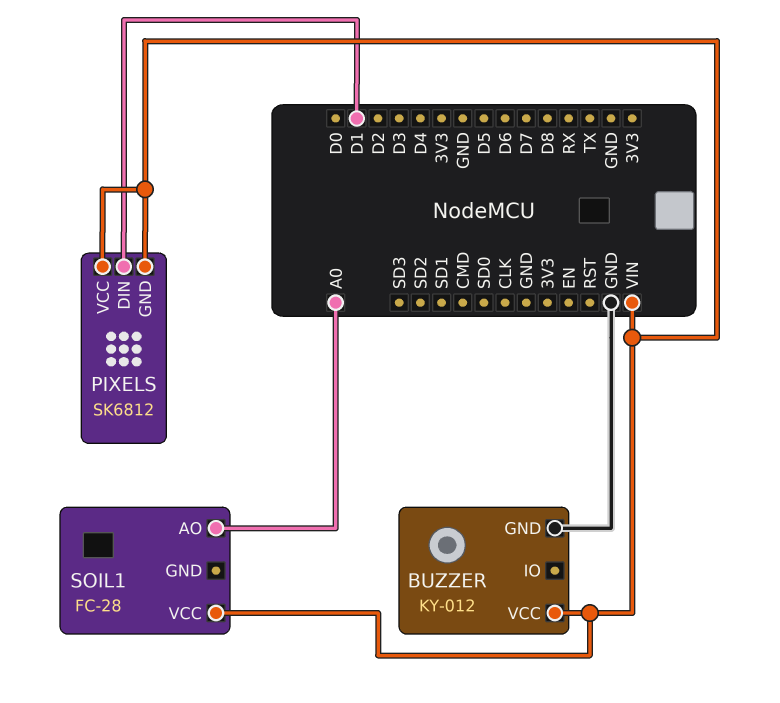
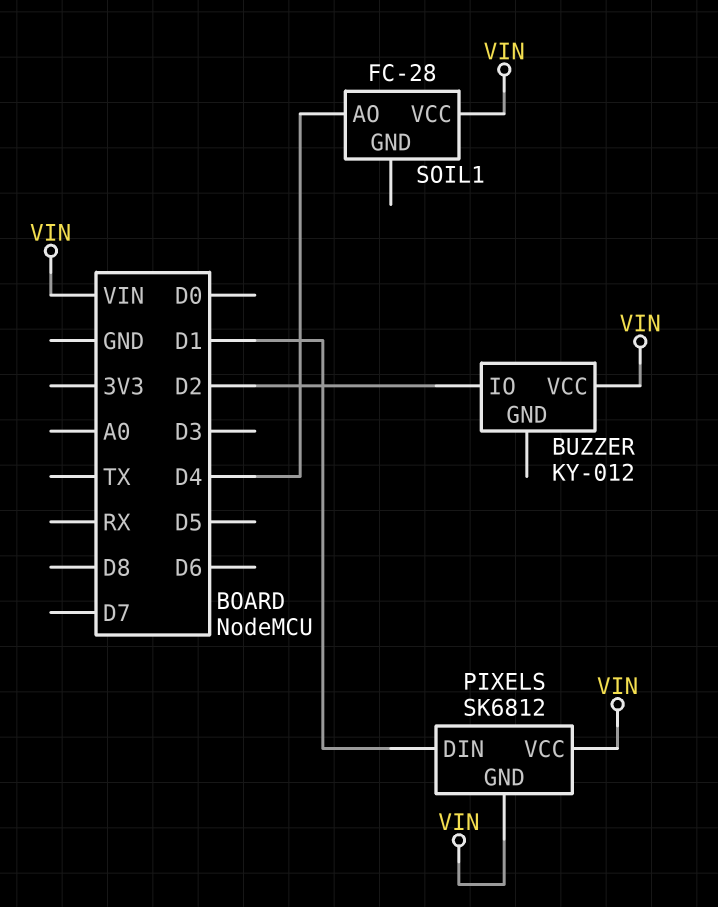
BUZZER pin GND: GND -> none
BUZZER pin IO: none -> D2
SOIL1 pin AO: A0 -> D4

